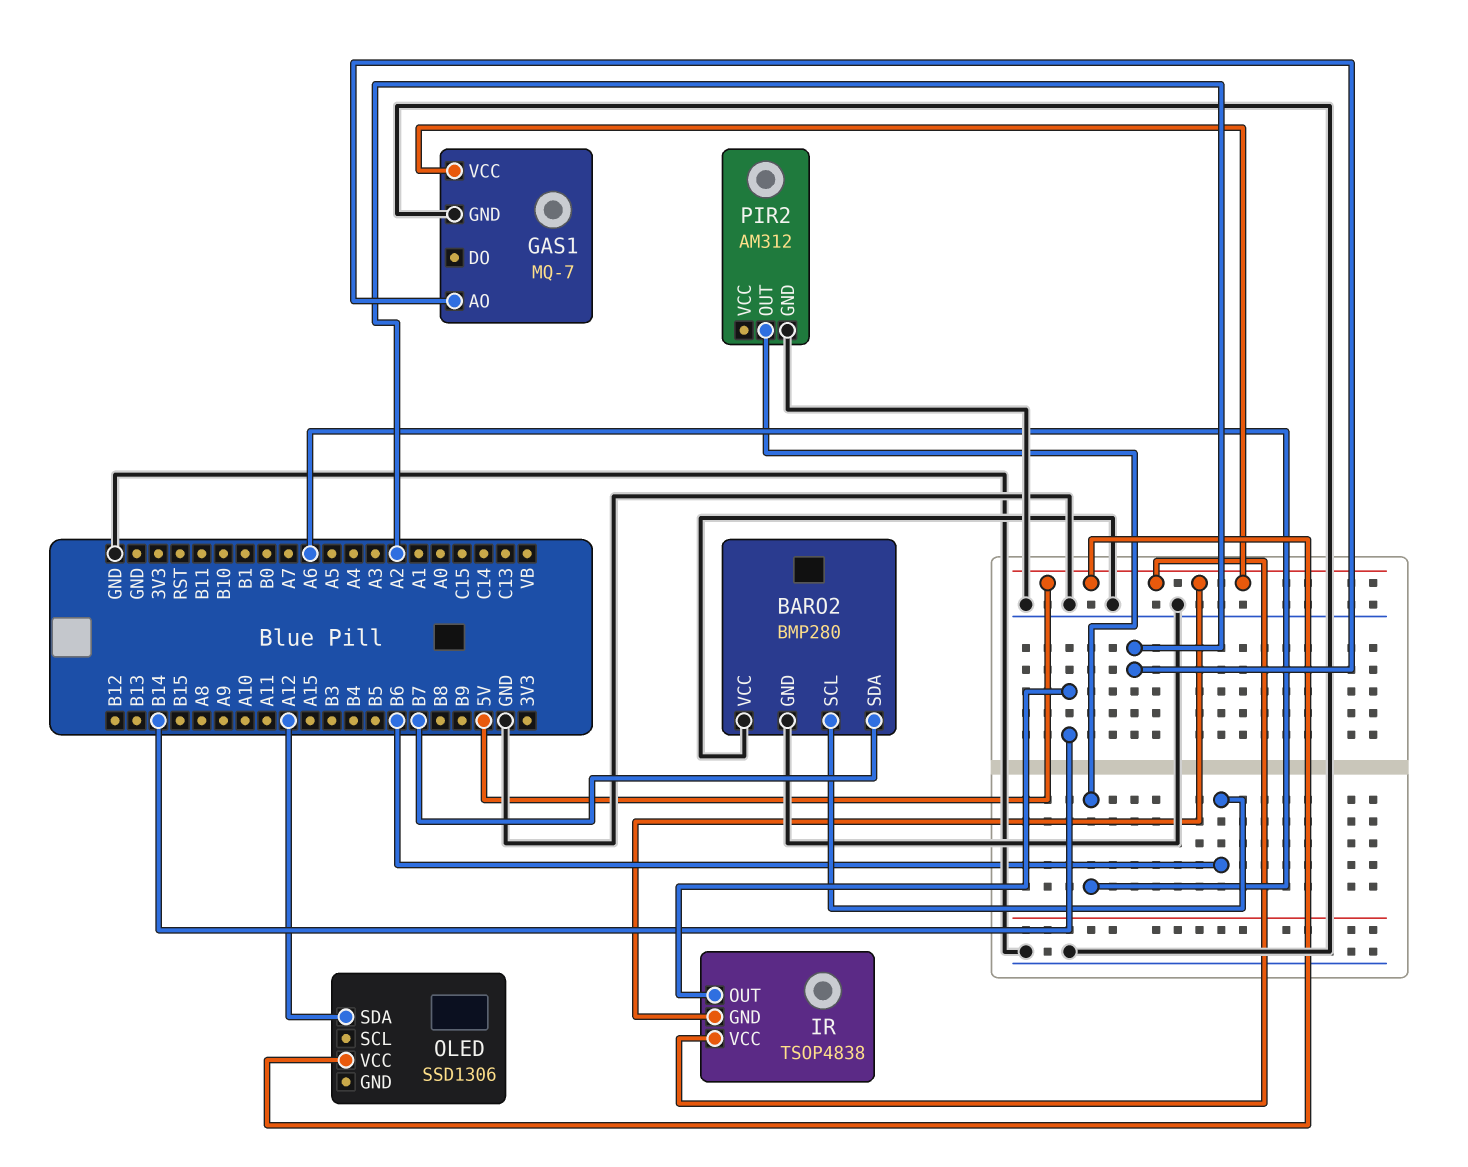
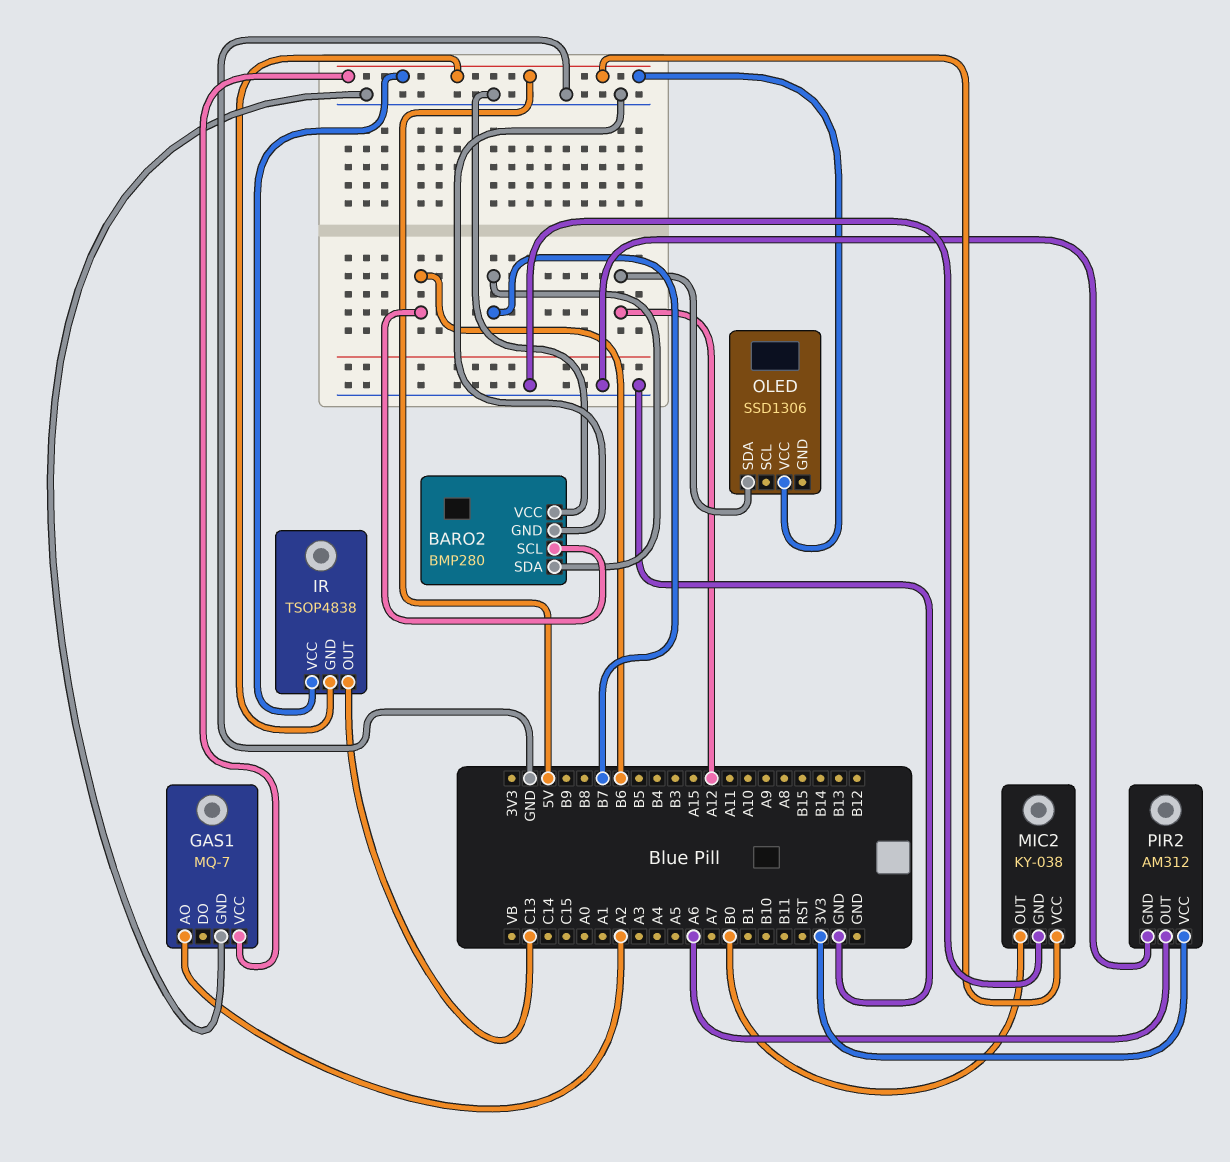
IR pin OUT: B14 -> C13
MIC2: none -> KY-038
MIC2 pin GND: none -> GND
MIC2 pin OUT: none -> B0
MIC2 pin VCC: none -> 5V
PIR2 pin VCC: none -> 3V3

